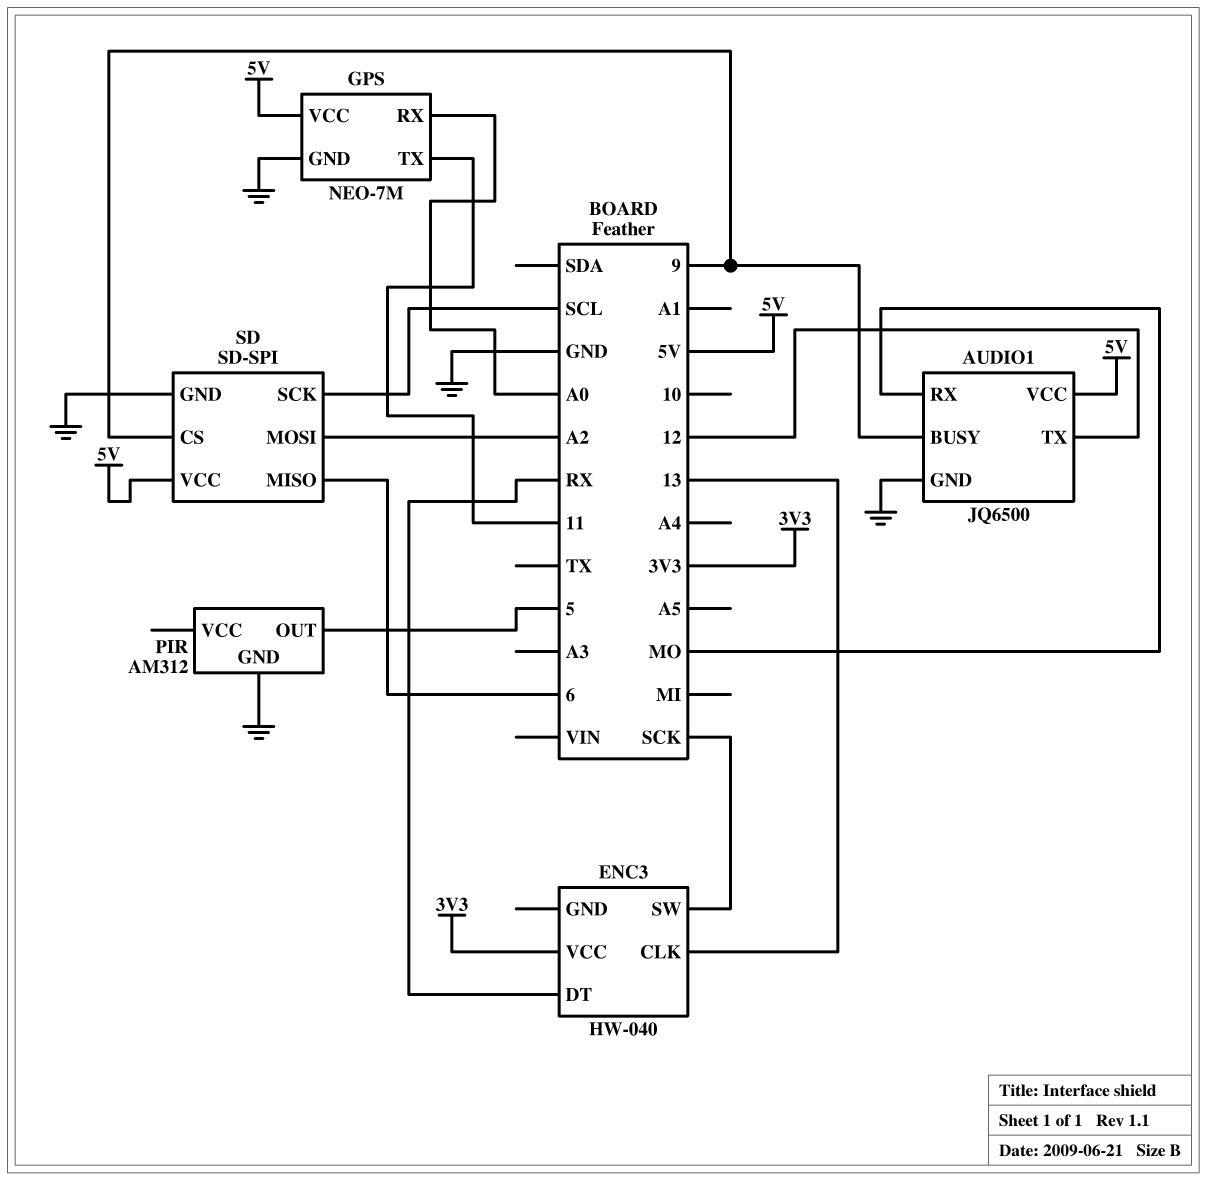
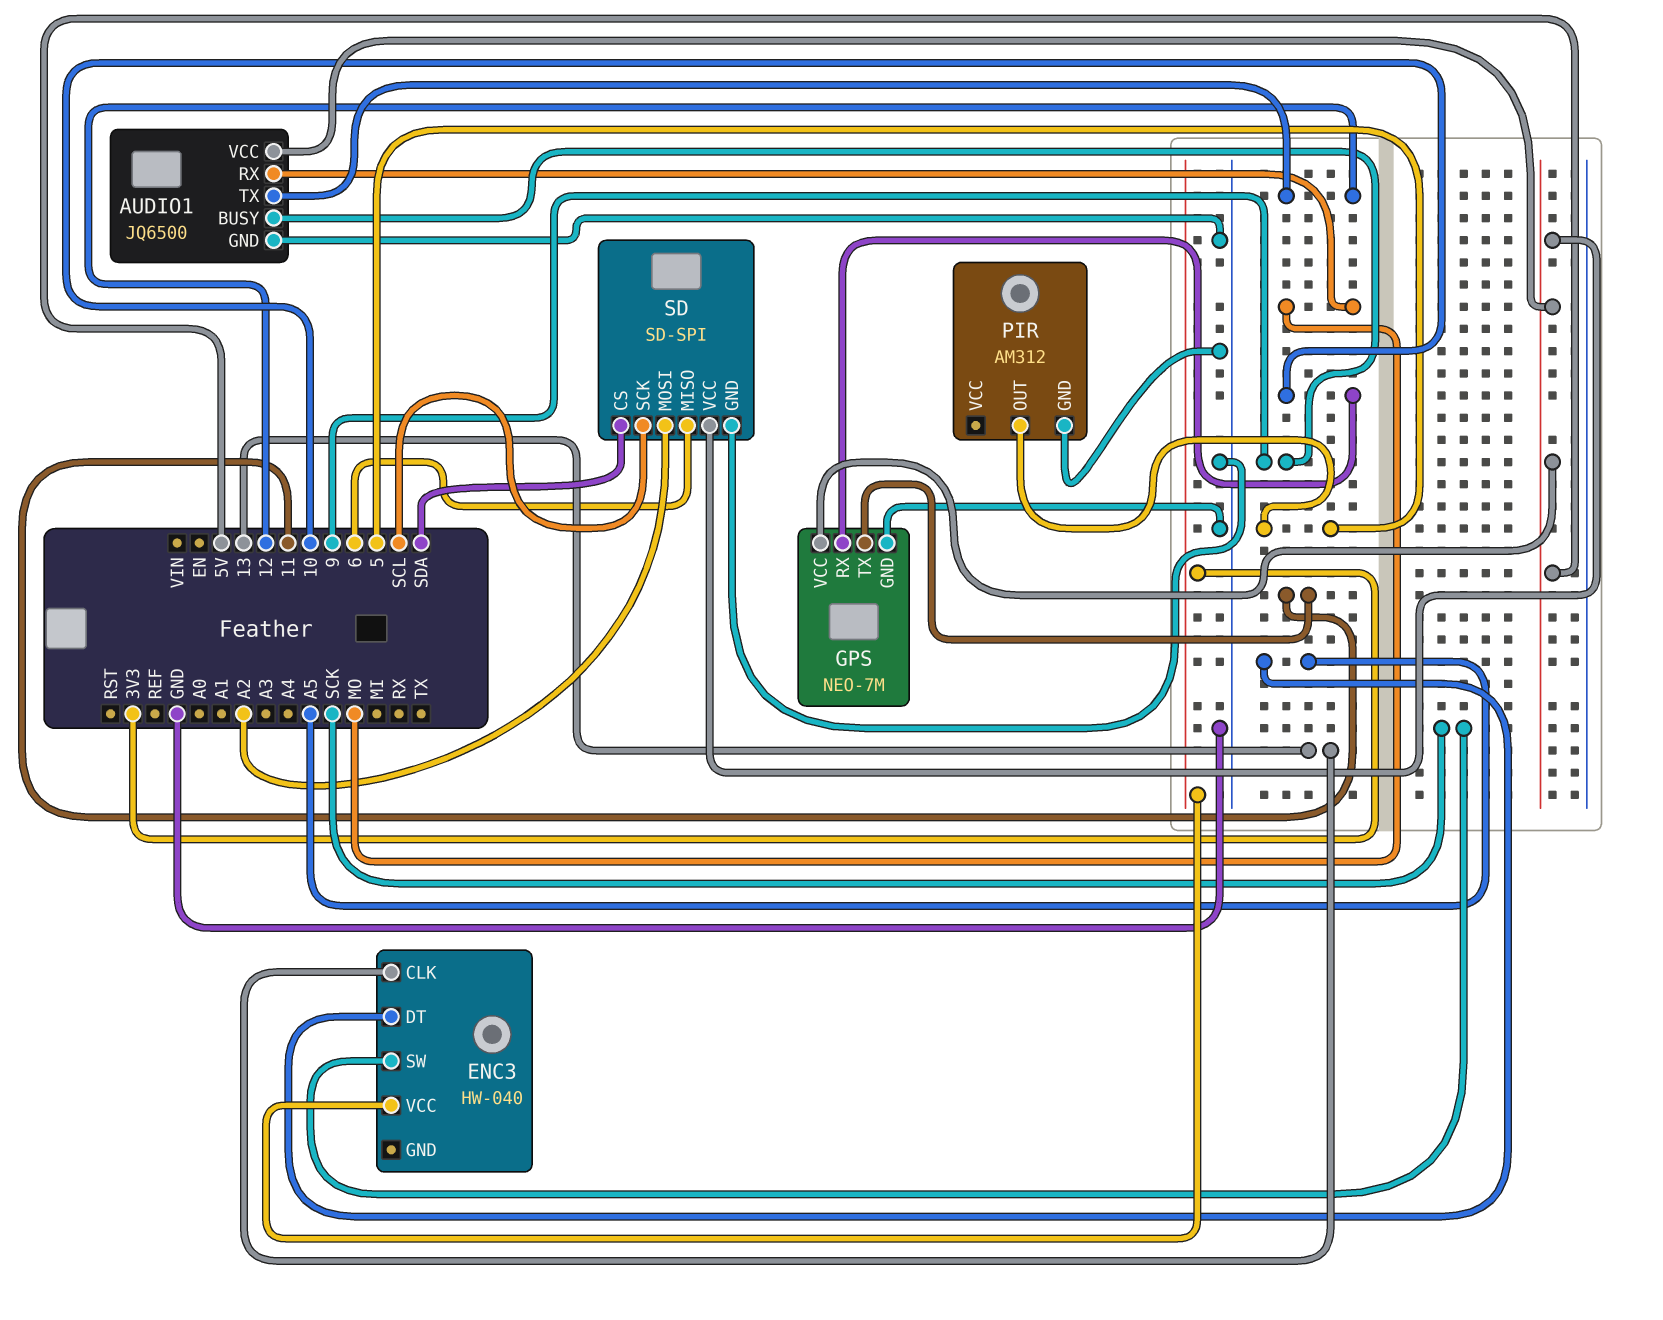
ENC3 pin DT: RX -> A5
GPS pin RX: A0 -> 10
SD pin CS: 9 -> SDA

